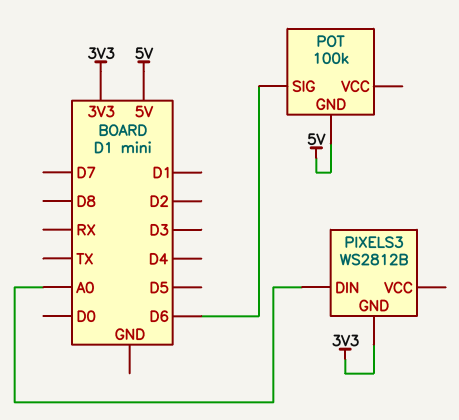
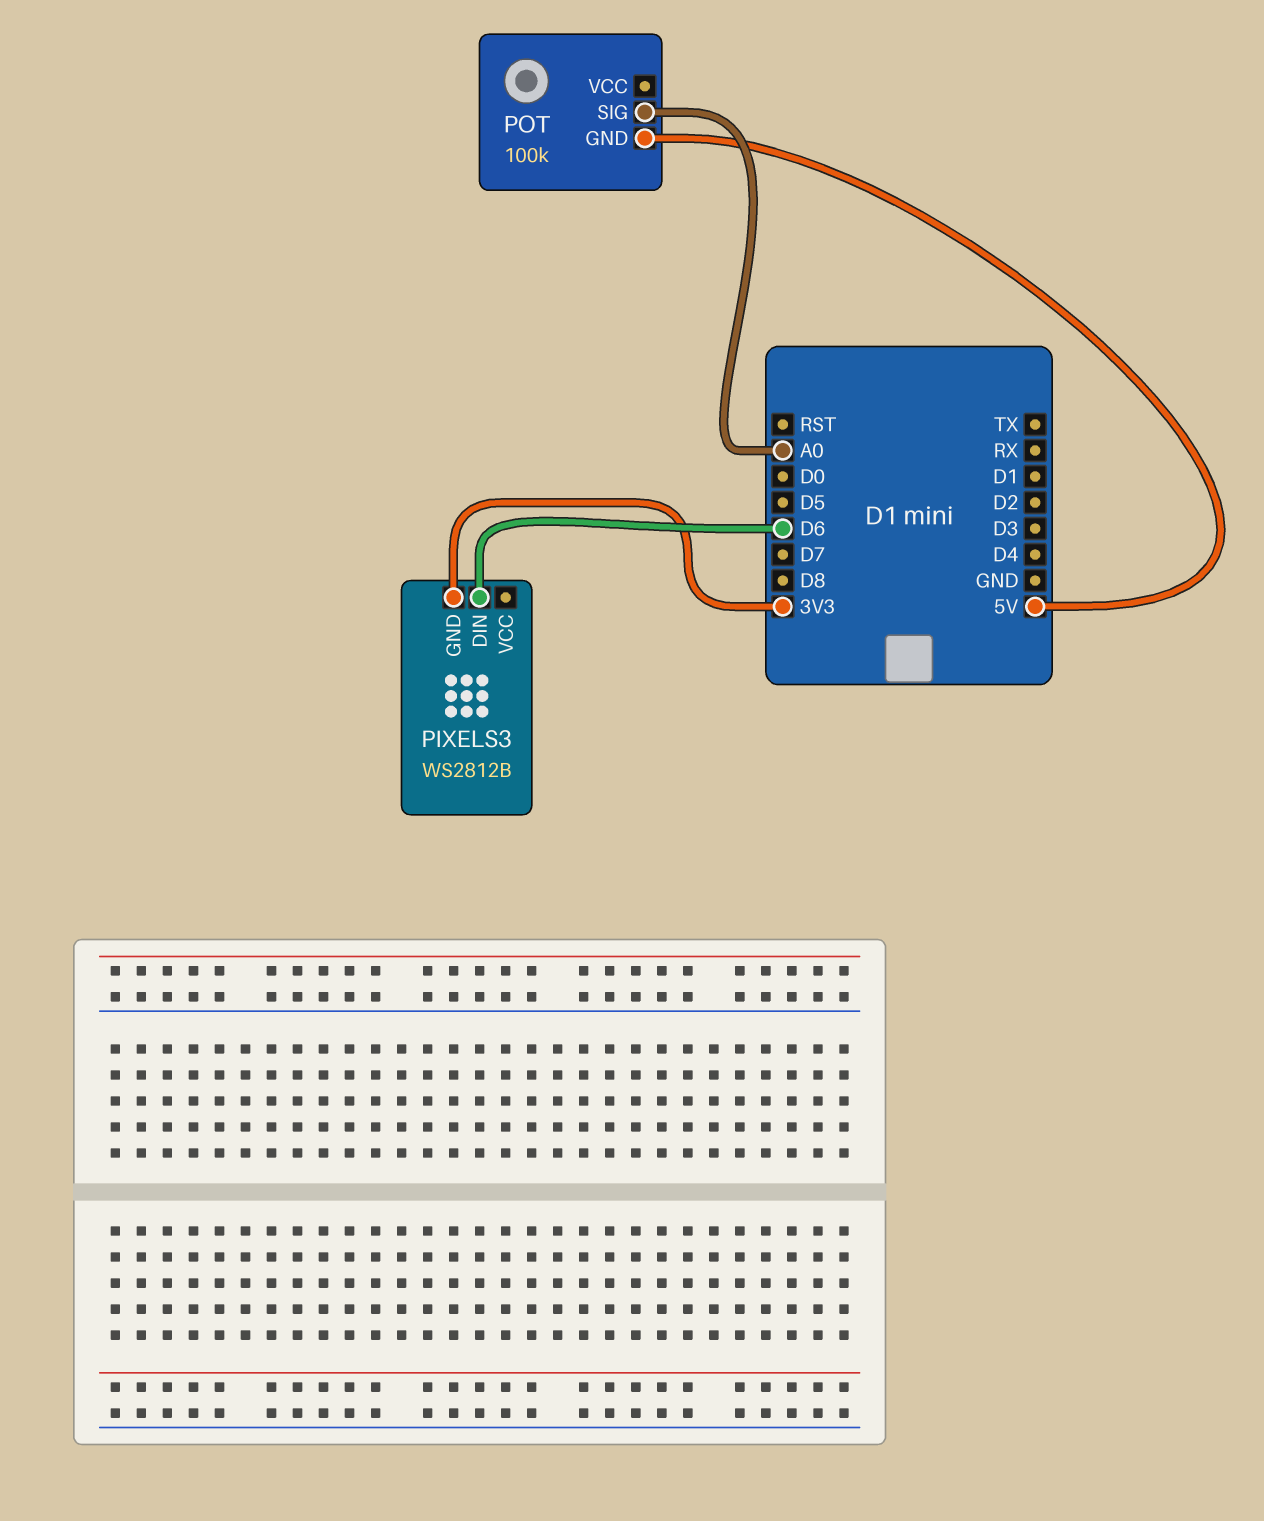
PIXELS3 pin DIN: A0 -> D6
POT pin SIG: D6 -> A0

